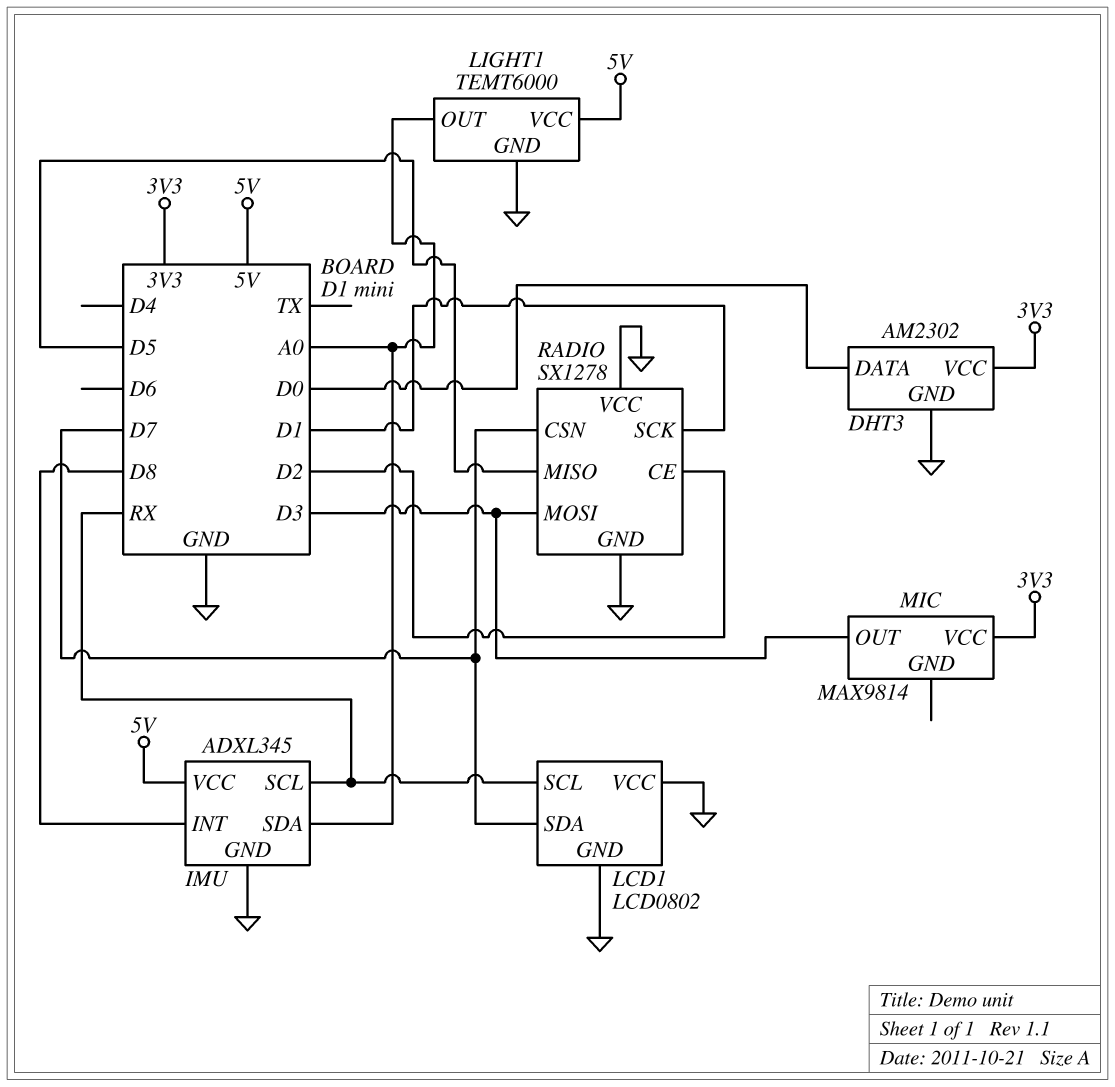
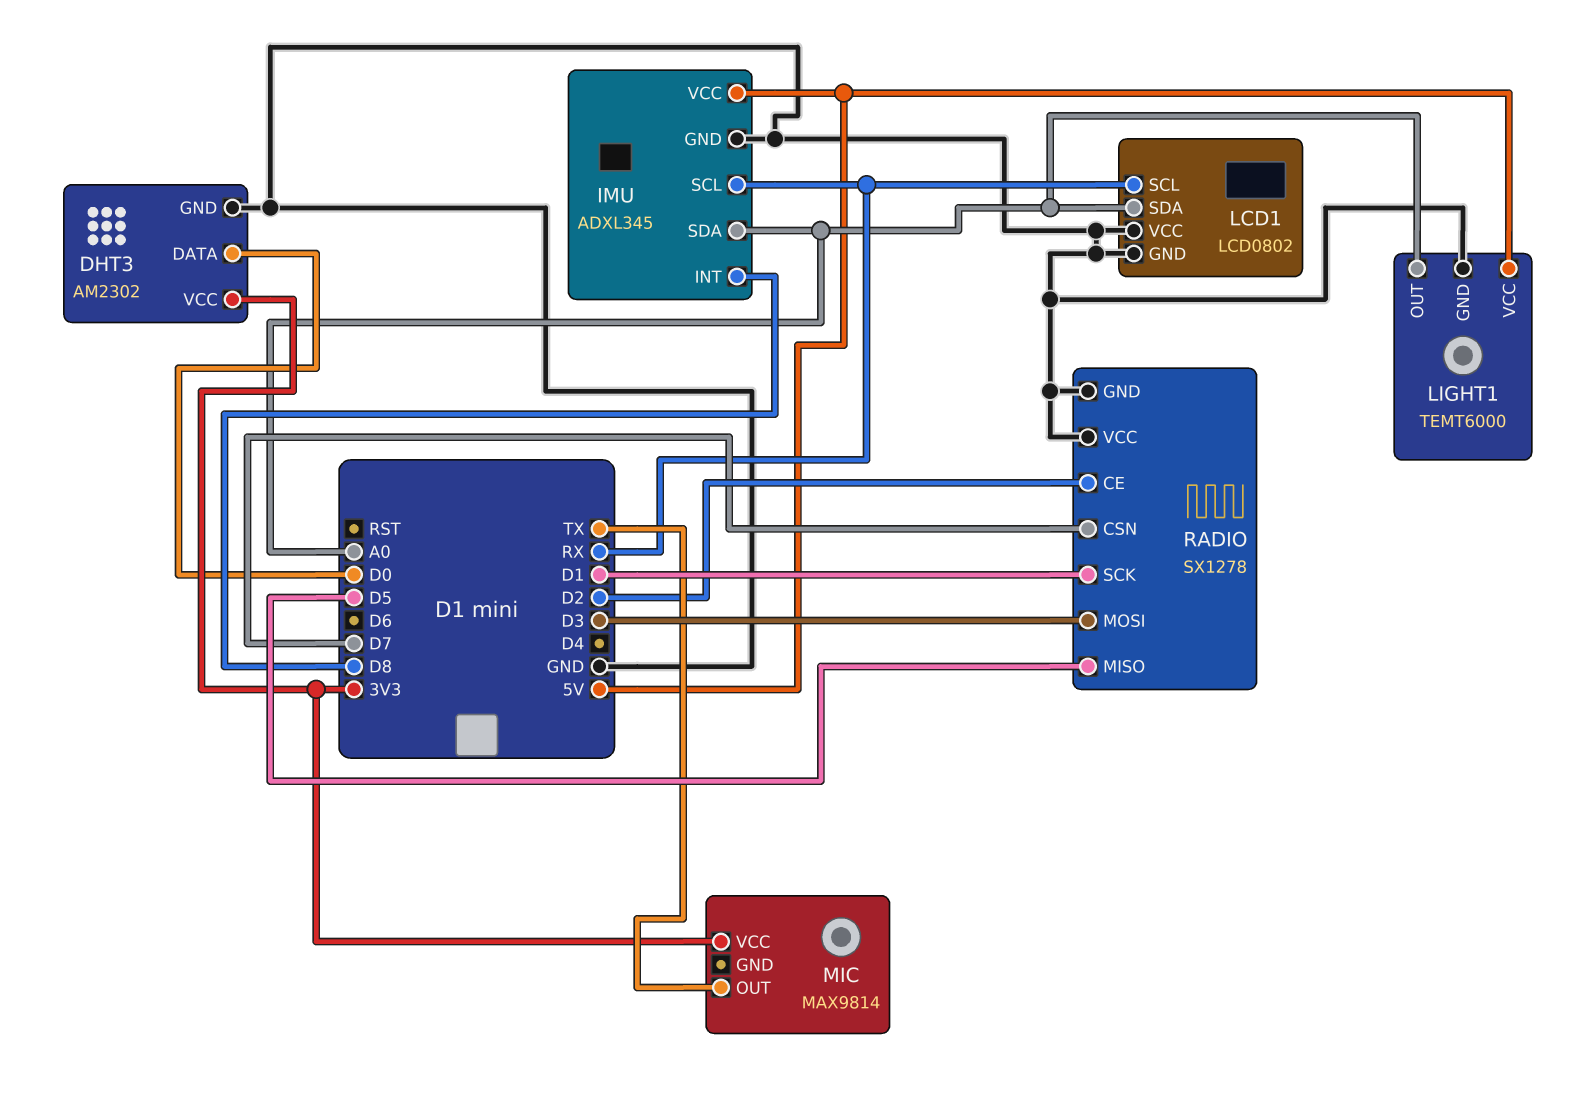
LCD1 pin SDA: D7 -> A0
MIC pin OUT: D3 -> TX

